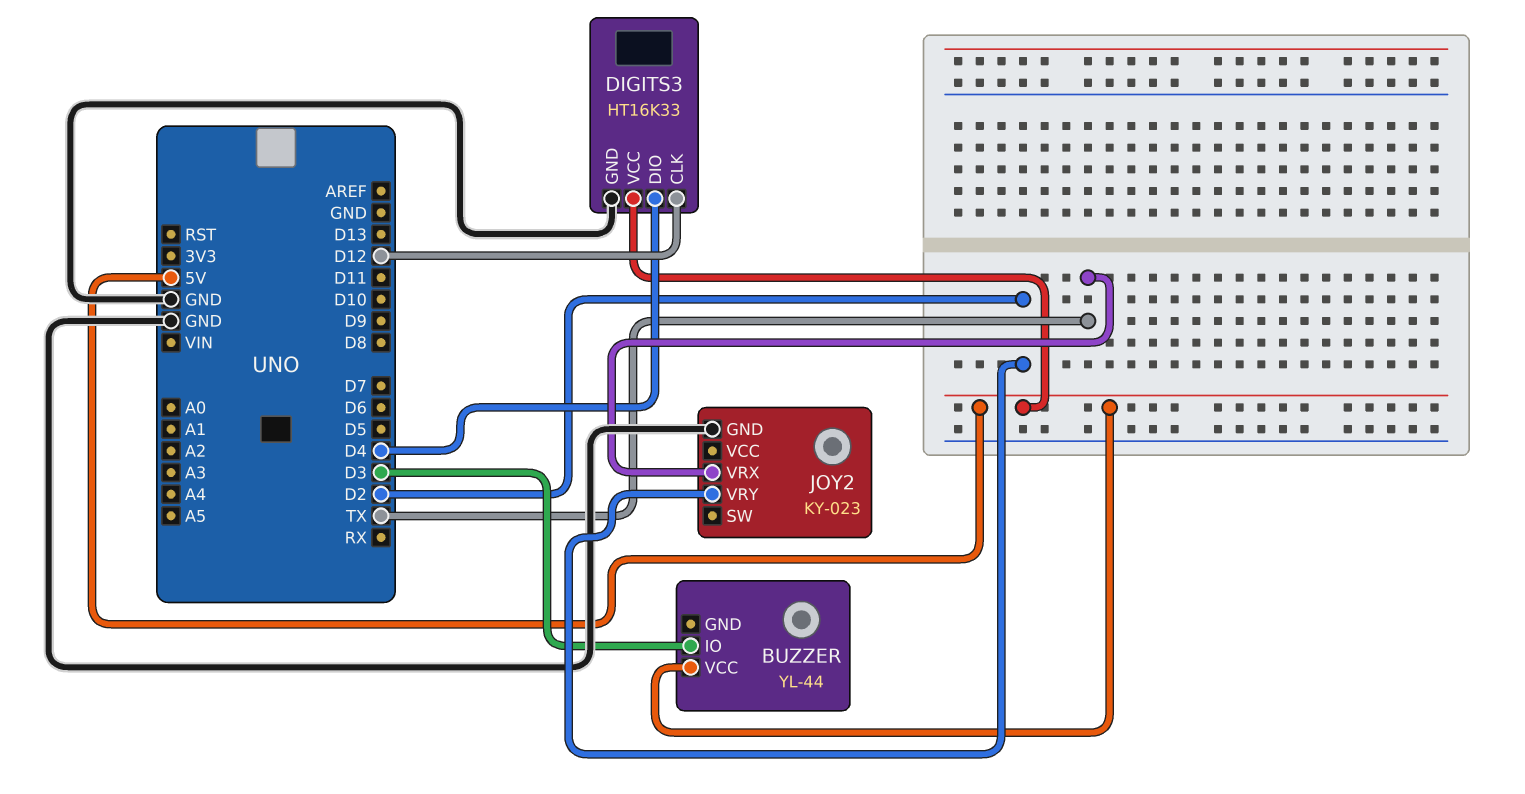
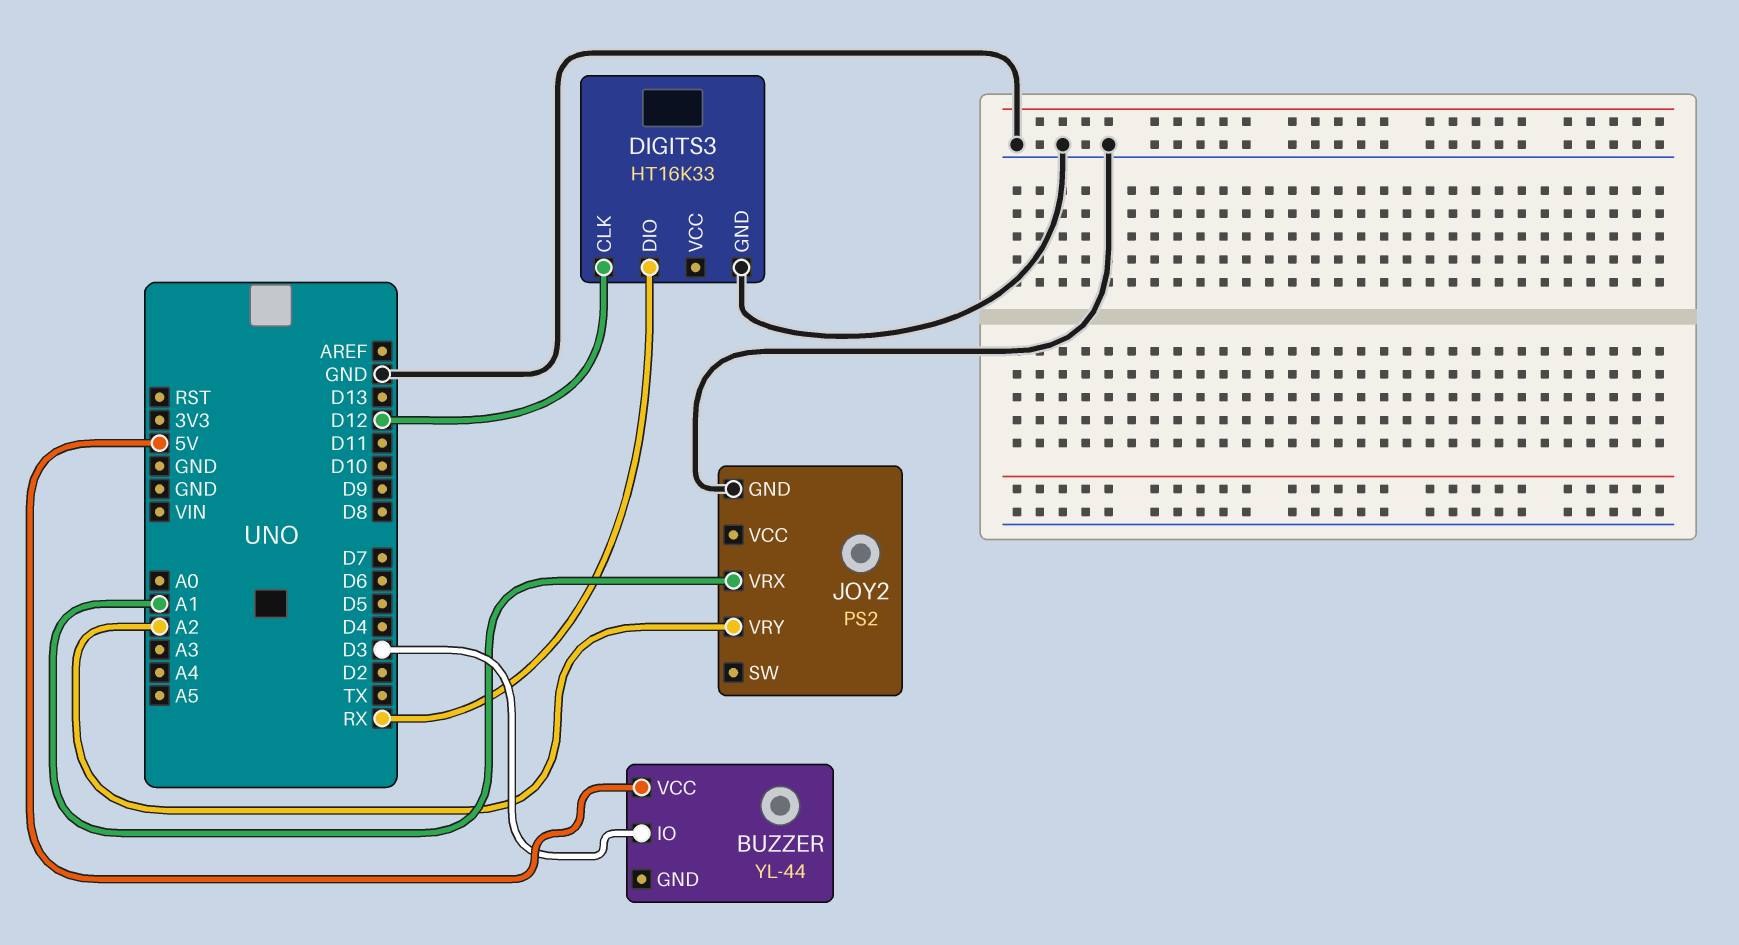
DIGITS3 pin DIO: D4 -> RX
DIGITS3 pin VCC: 5V -> none
JOY2: KY-023 -> PS2
JOY2 pin VRX: TX -> A1
JOY2 pin VRY: D2 -> A2

